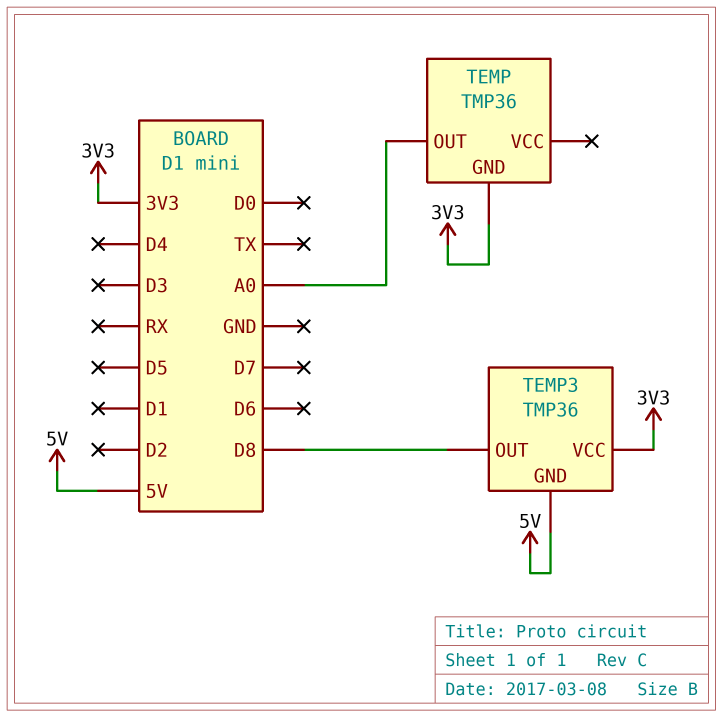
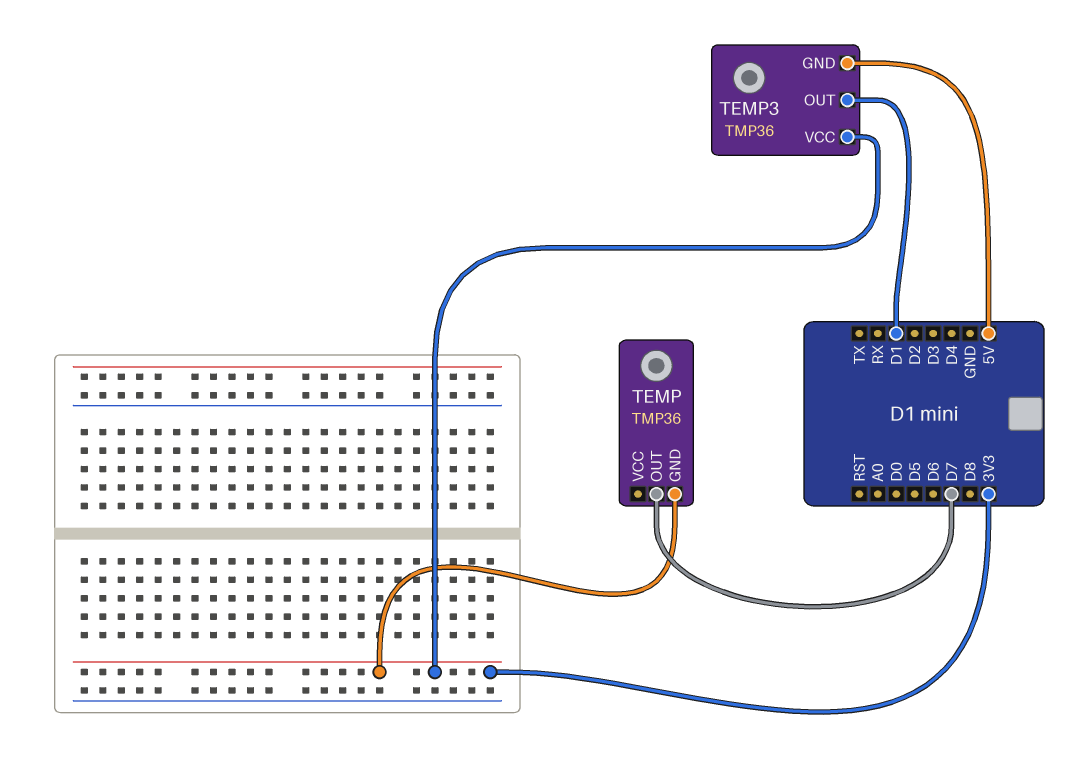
TEMP pin OUT: A0 -> D7
TEMP3 pin OUT: D8 -> D1

